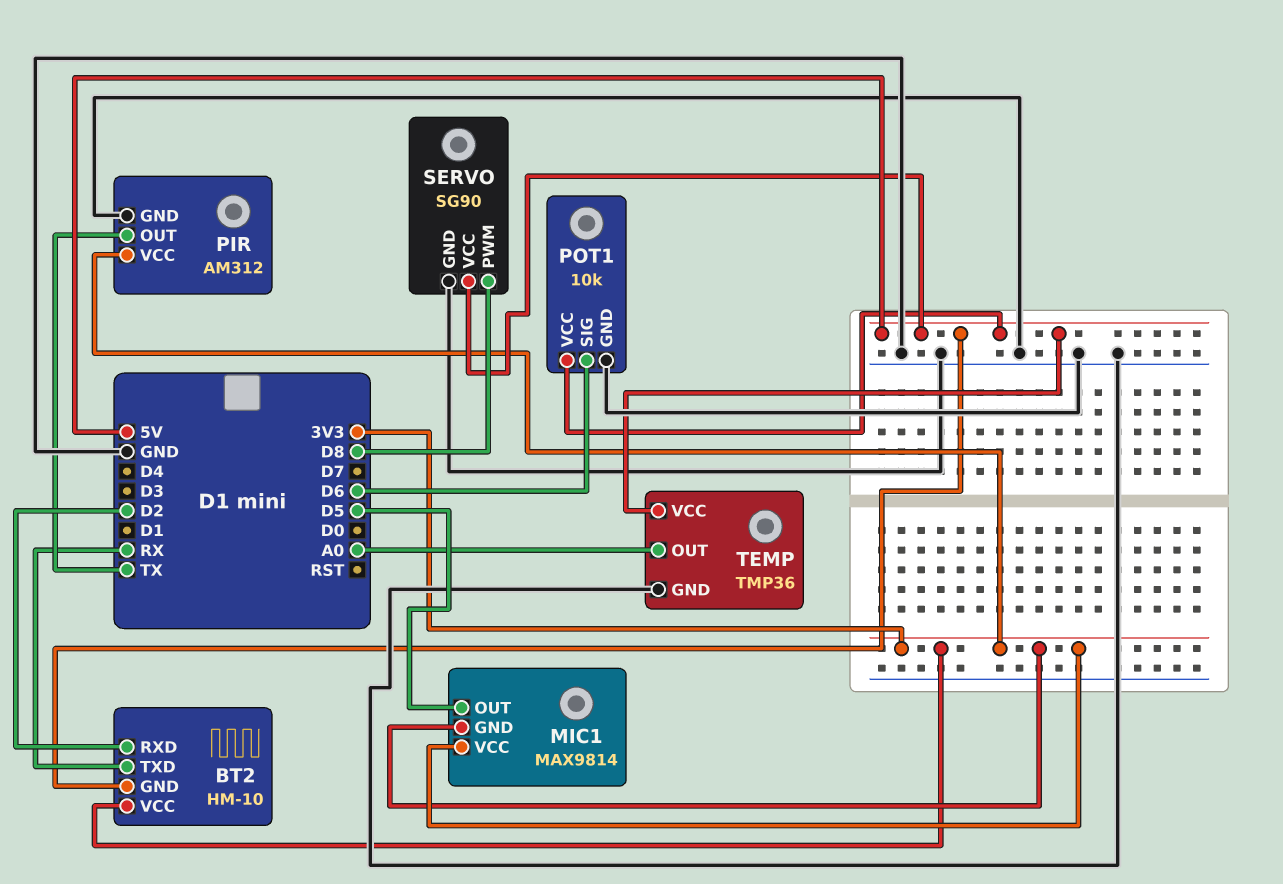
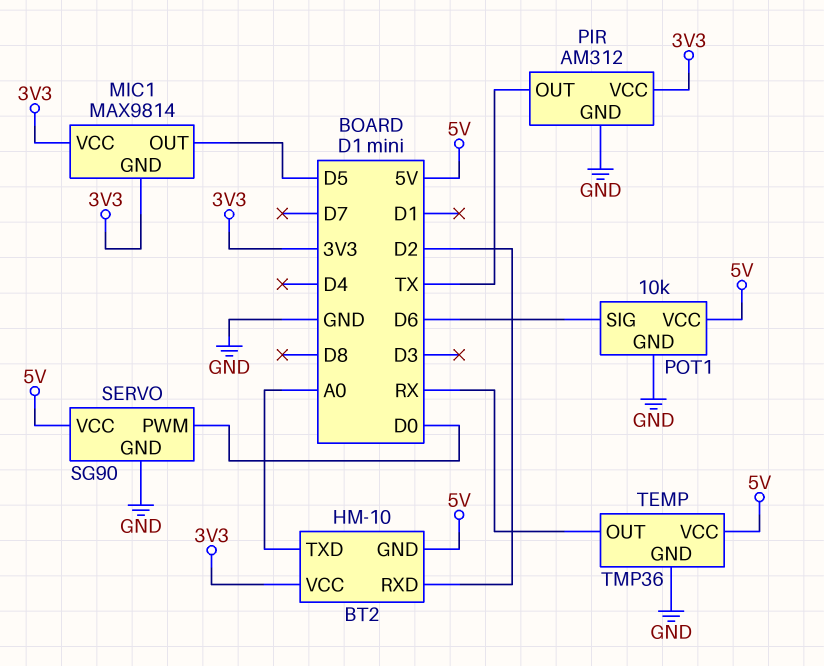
BT2 pin TXD: RX -> A0
SERVO pin PWM: D8 -> D0
TEMP pin OUT: A0 -> RX

